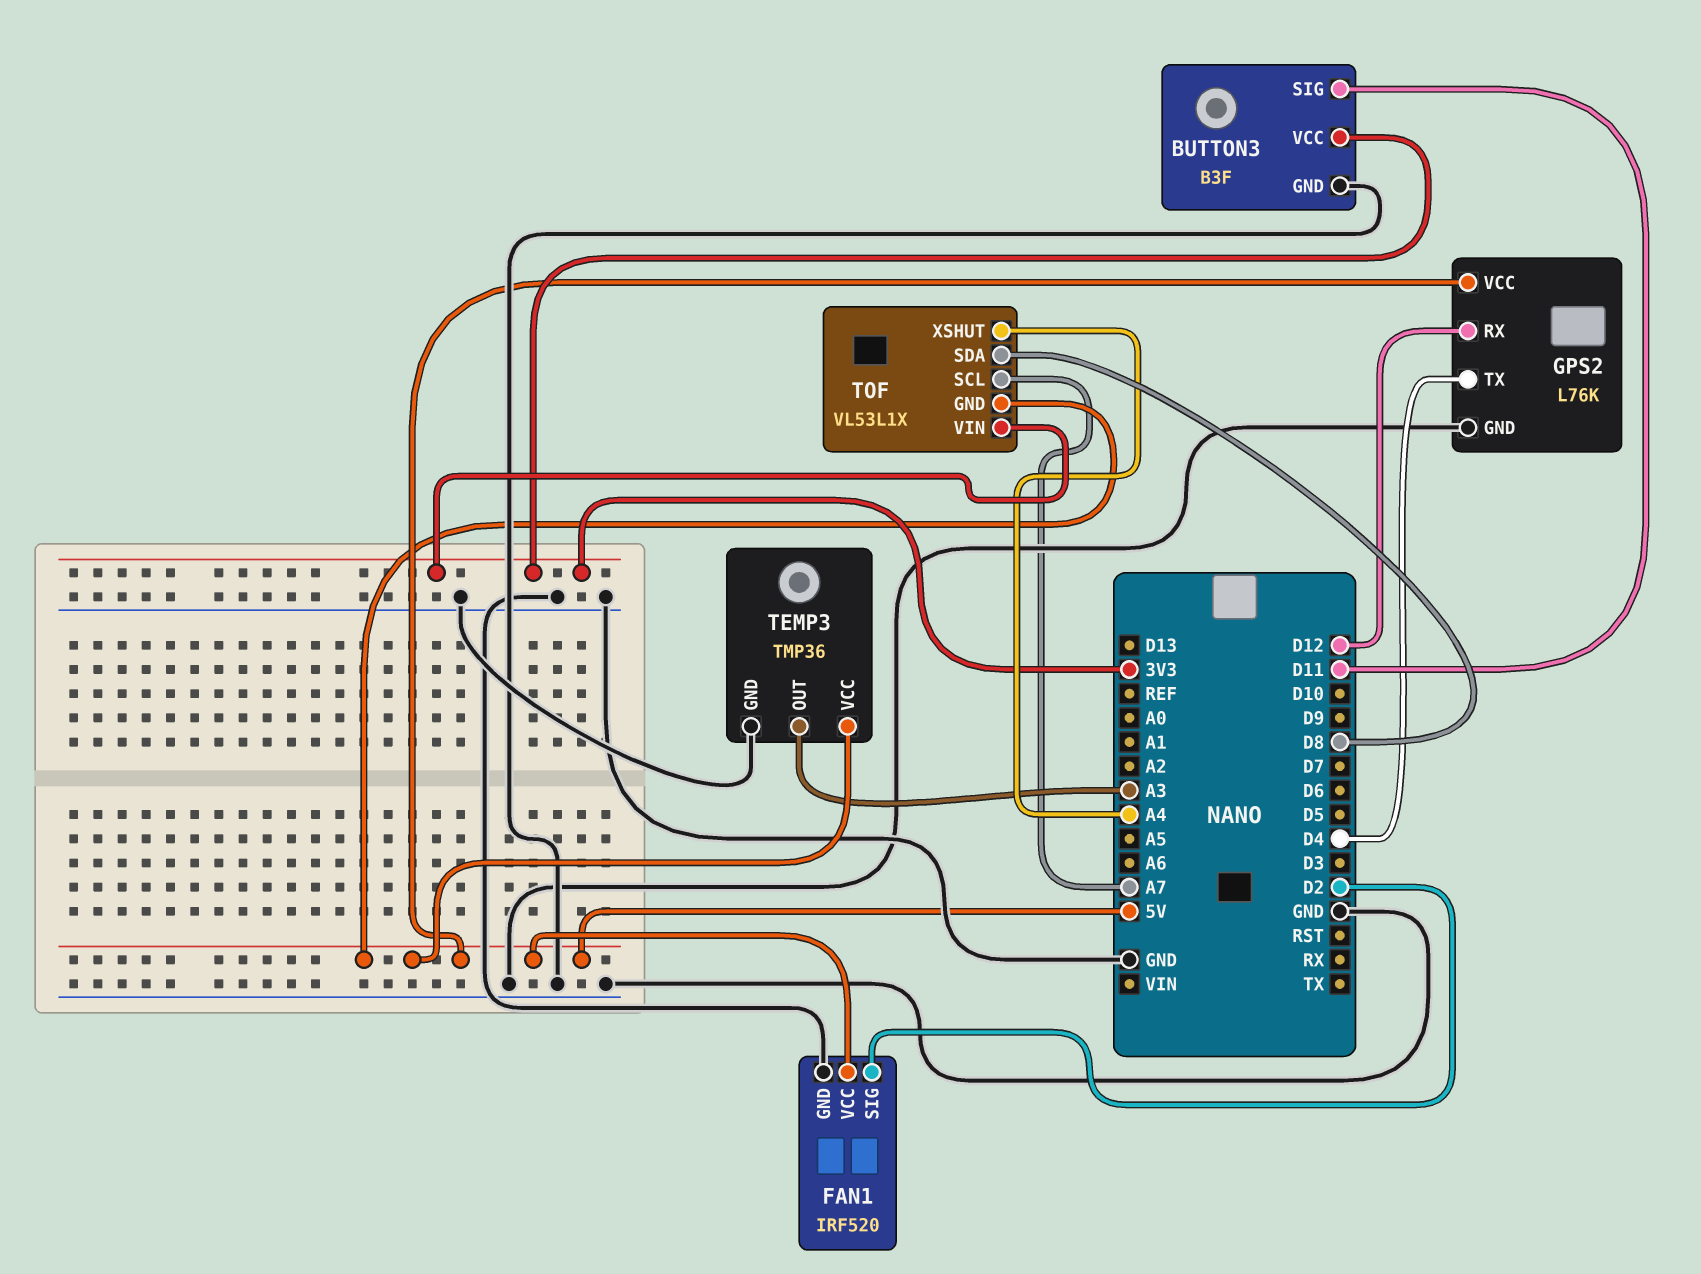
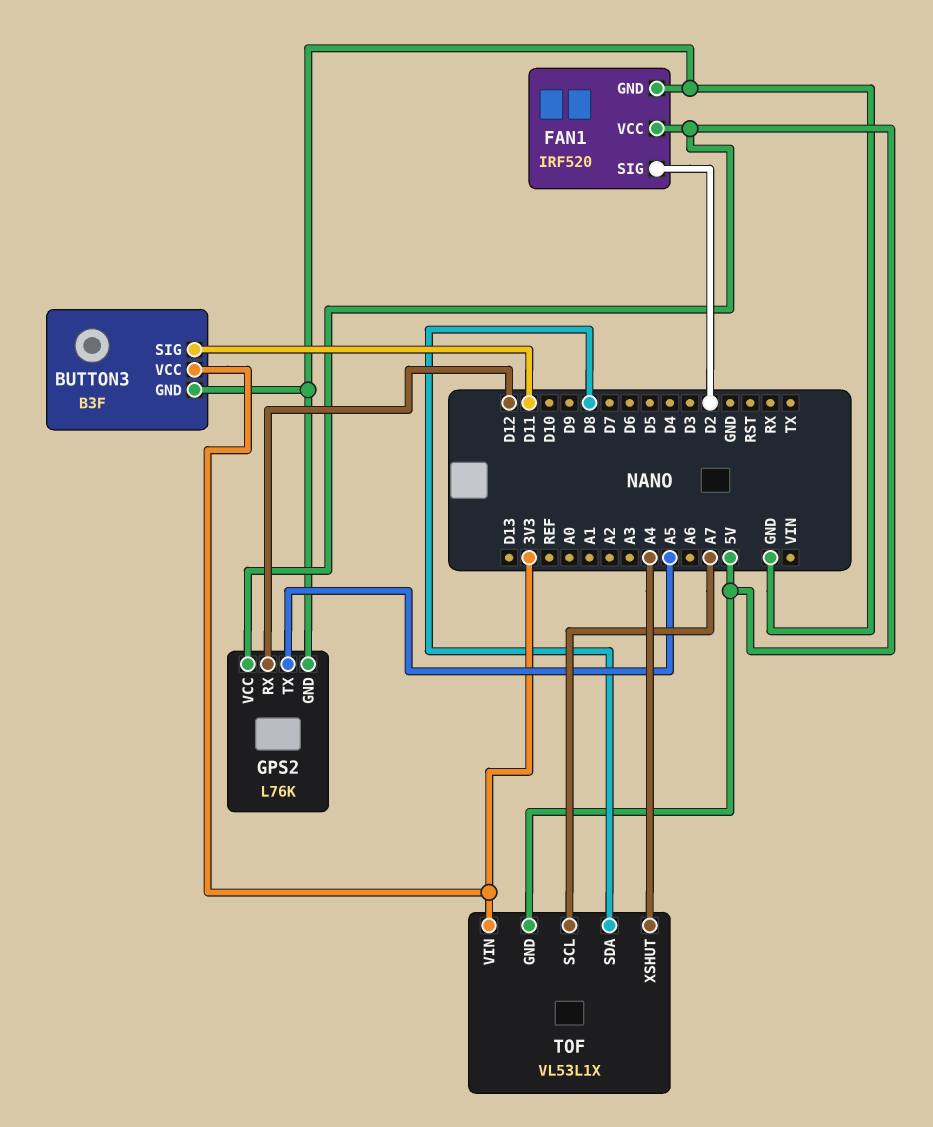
GPS2 pin TX: D4 -> A5
TEMP3: TMP36 -> none
TEMP3 pin GND: GND -> none
TEMP3 pin OUT: A3 -> none
TEMP3 pin VCC: 5V -> none

